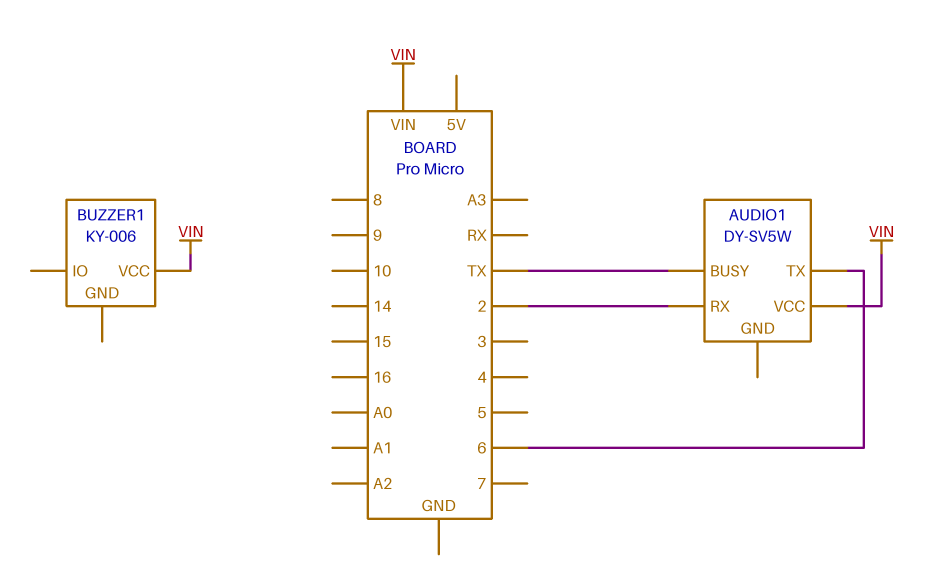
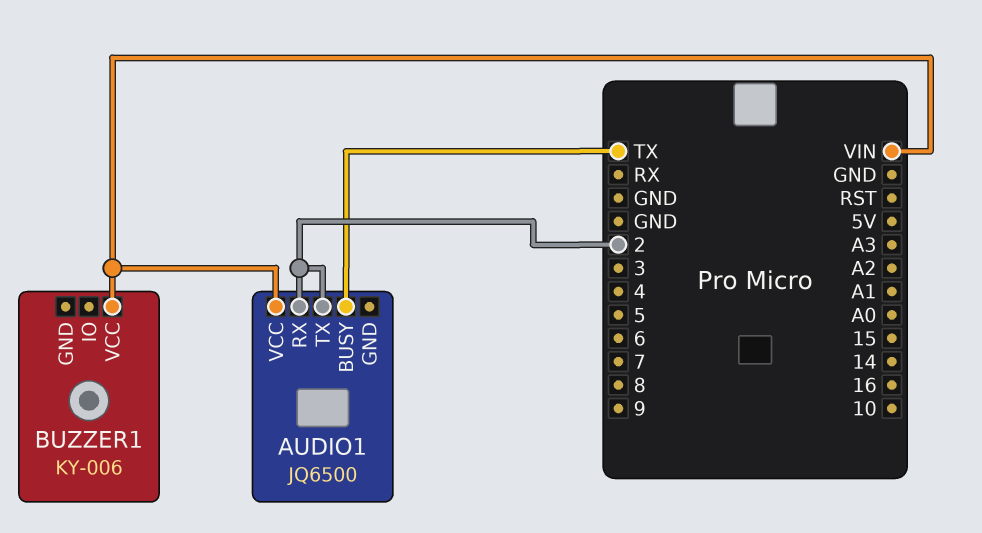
AUDIO1: DY-SV5W -> JQ6500
AUDIO1 pin TX: 6 -> 2

